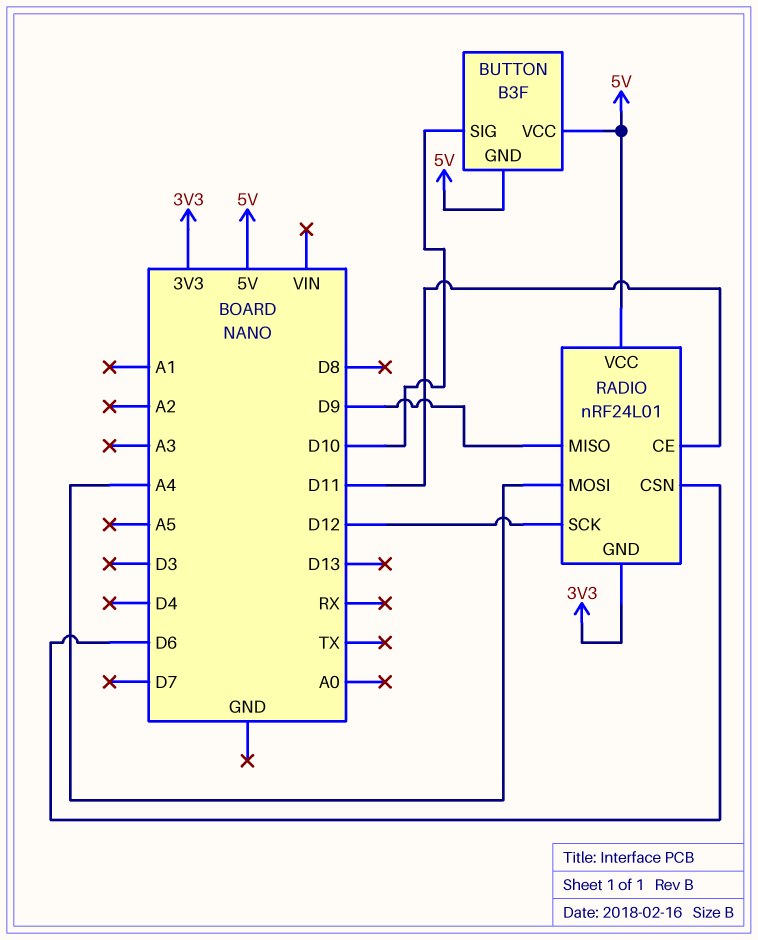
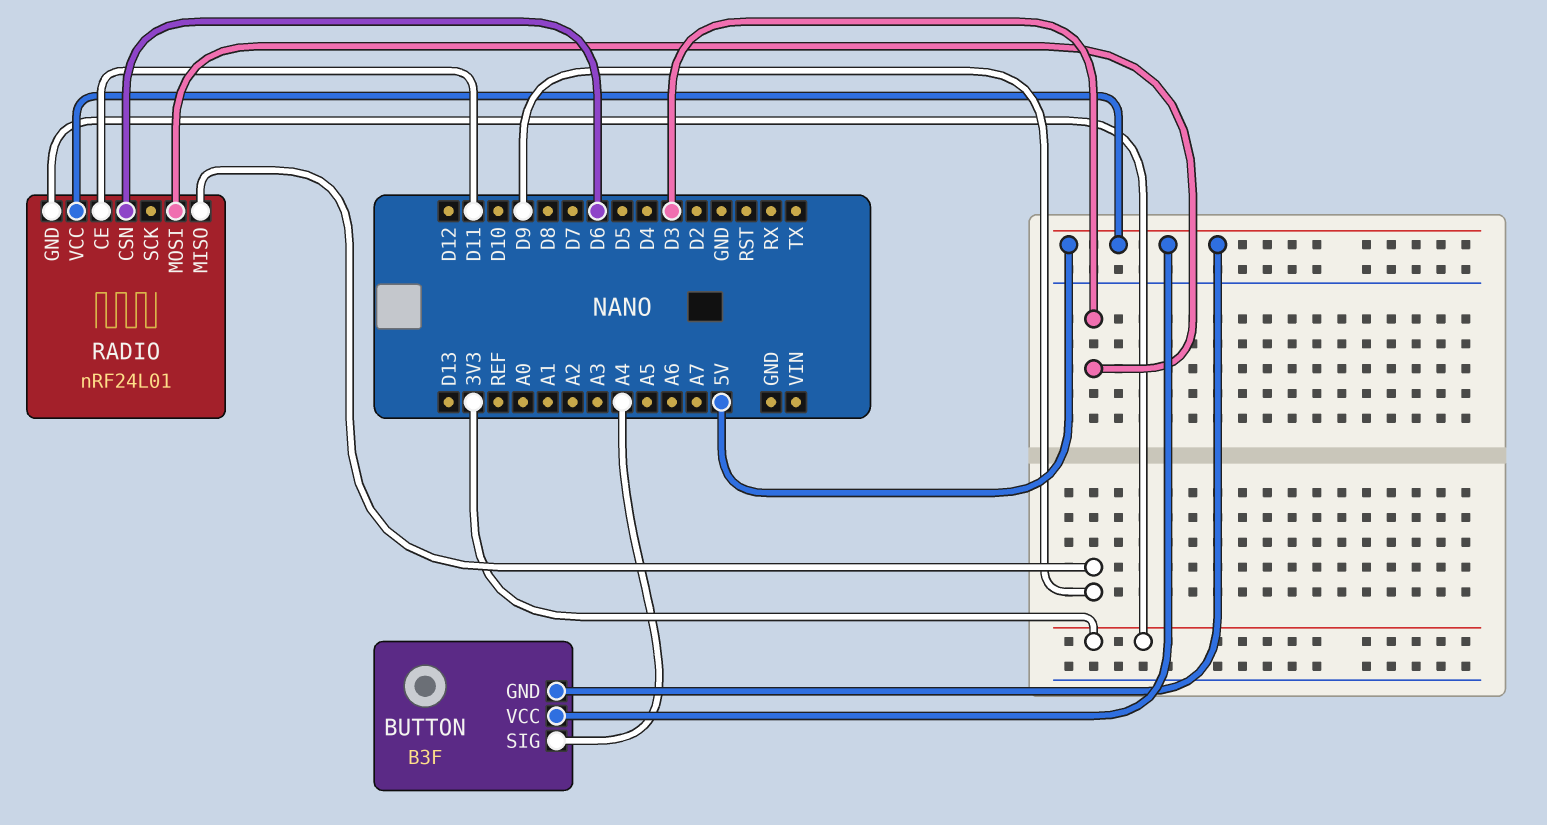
BUTTON pin SIG: D10 -> A4
RADIO pin MOSI: A4 -> D3
RADIO pin SCK: D12 -> none

